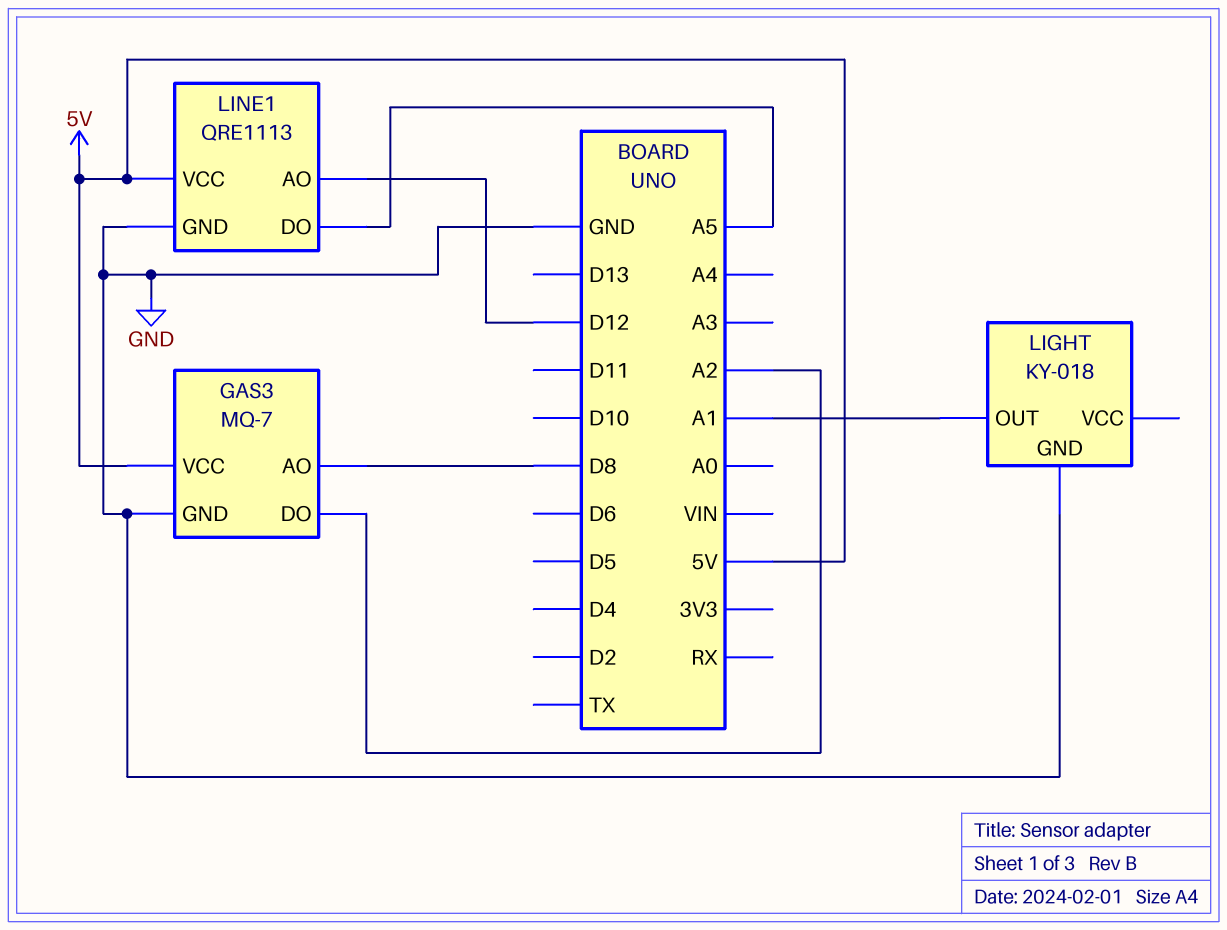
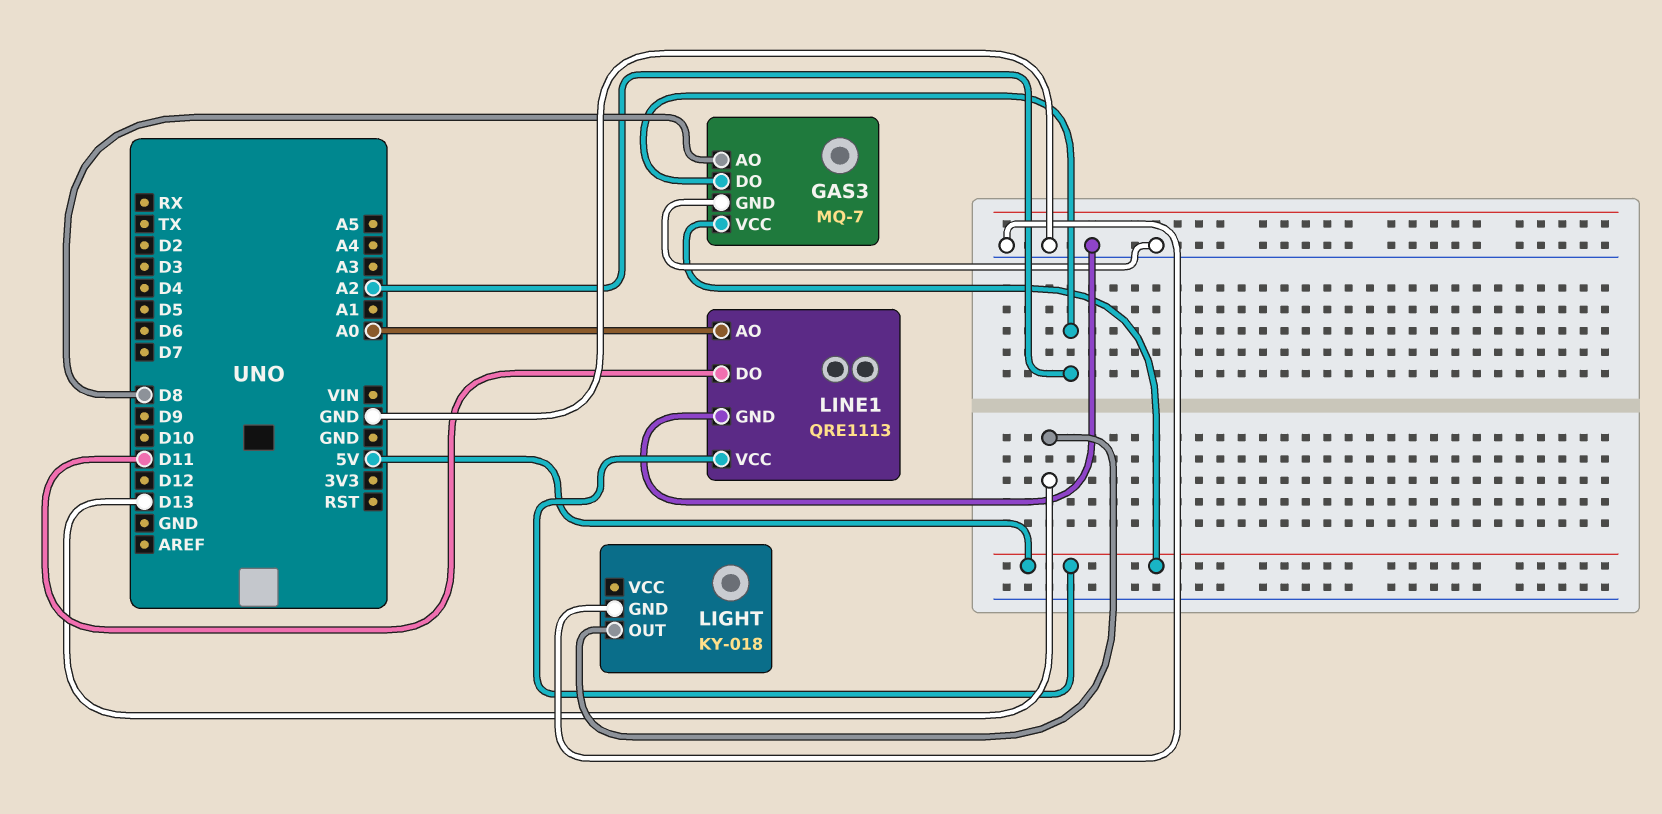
LIGHT pin OUT: A1 -> D13
LINE1 pin AO: D12 -> A0
LINE1 pin DO: A5 -> D11

